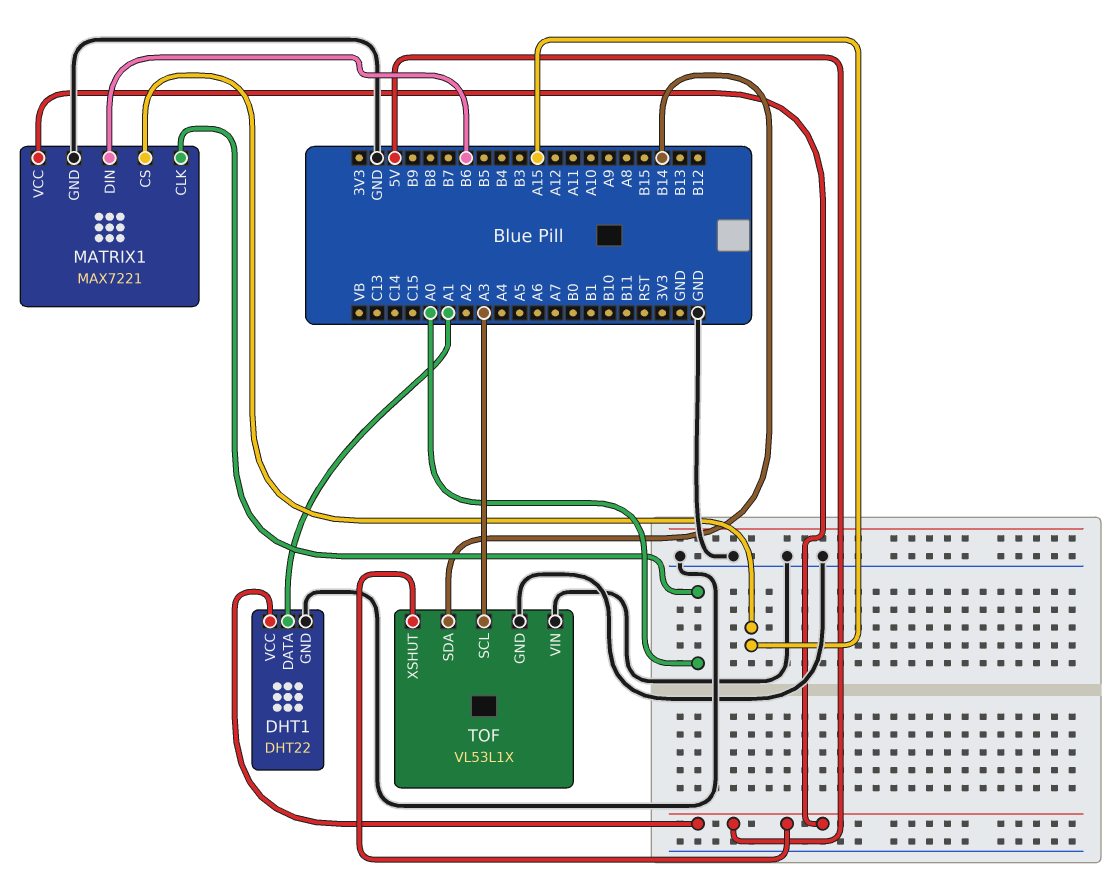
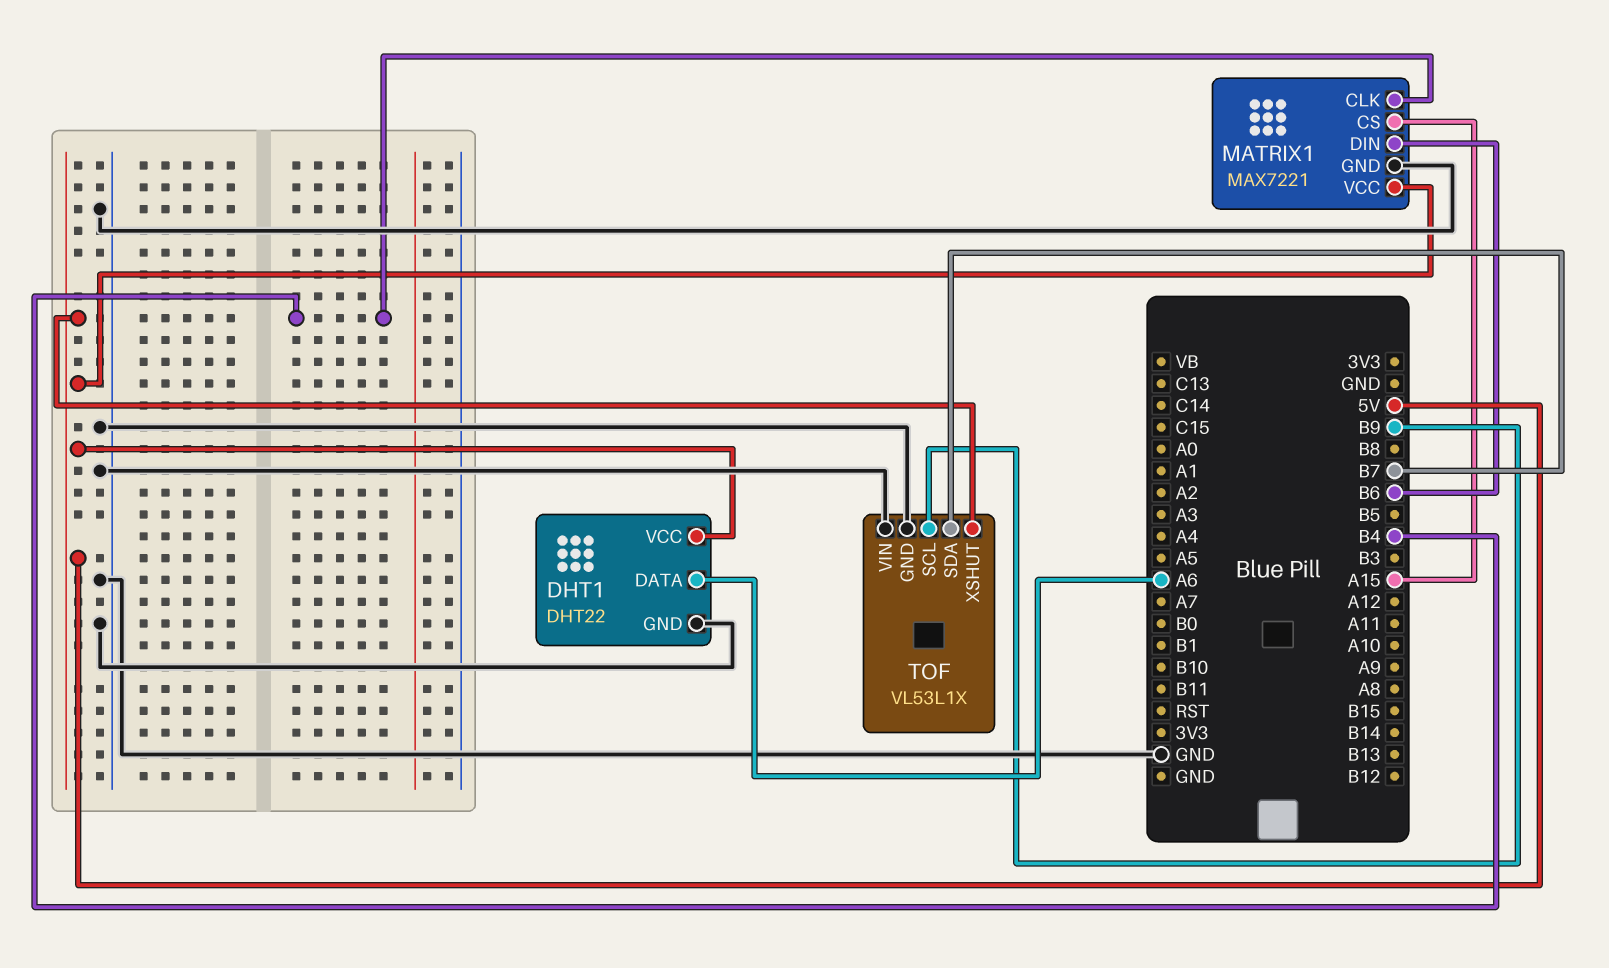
DHT1 pin DATA: A1 -> A6
MATRIX1 pin CLK: A0 -> B4
TOF pin SCL: A3 -> B9
TOF pin SDA: B14 -> B7

